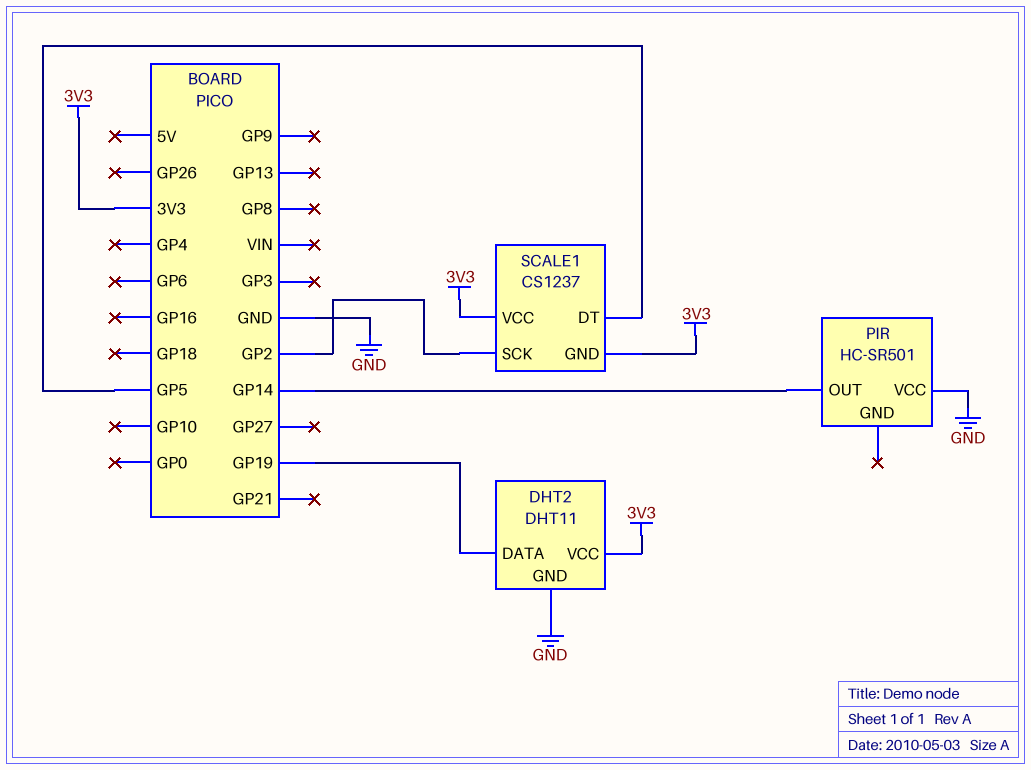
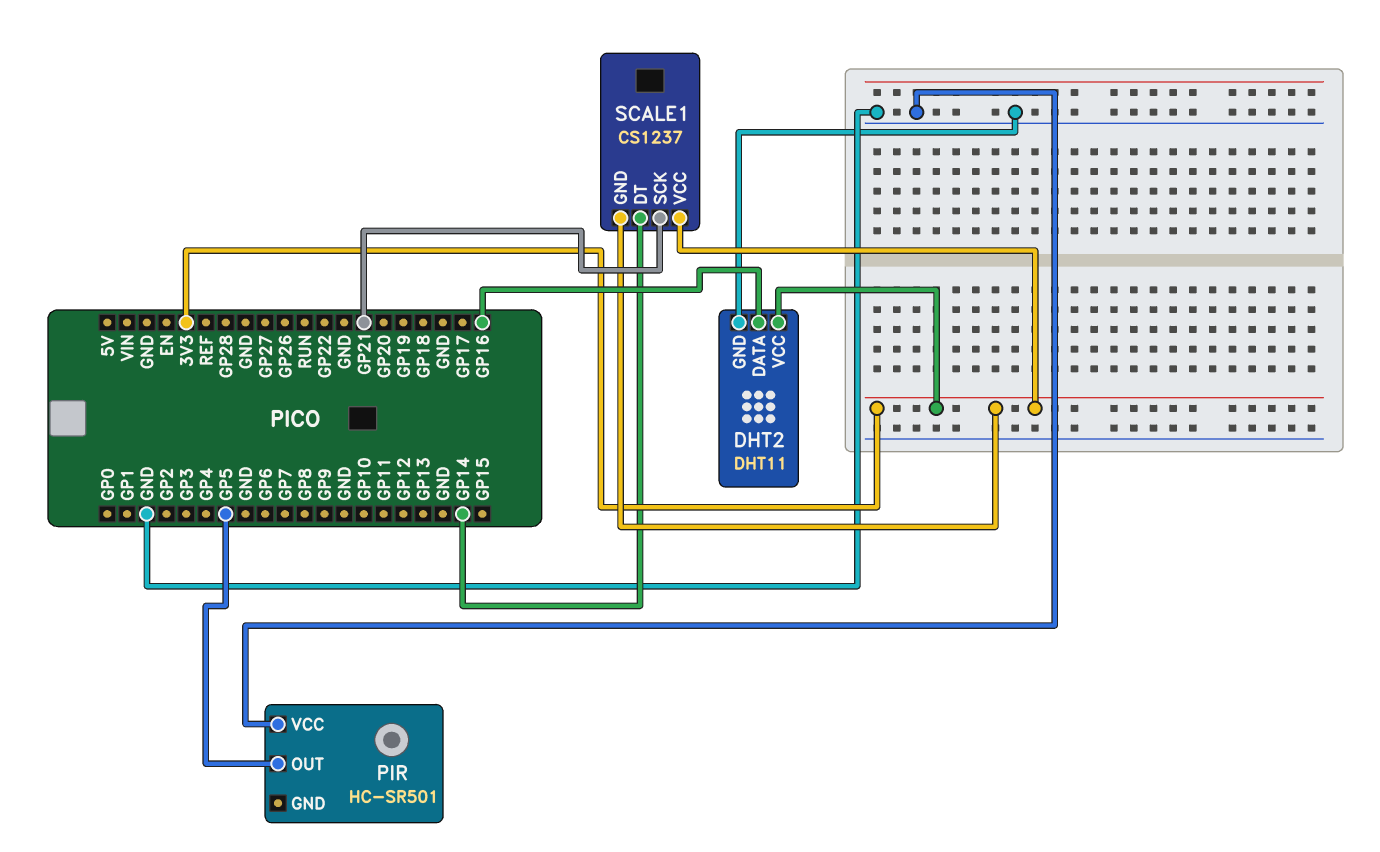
DHT2 pin DATA: GP19 -> GP16
PIR pin OUT: GP14 -> GP5
SCALE1 pin DT: GP5 -> GP14
SCALE1 pin SCK: GP2 -> GP21

